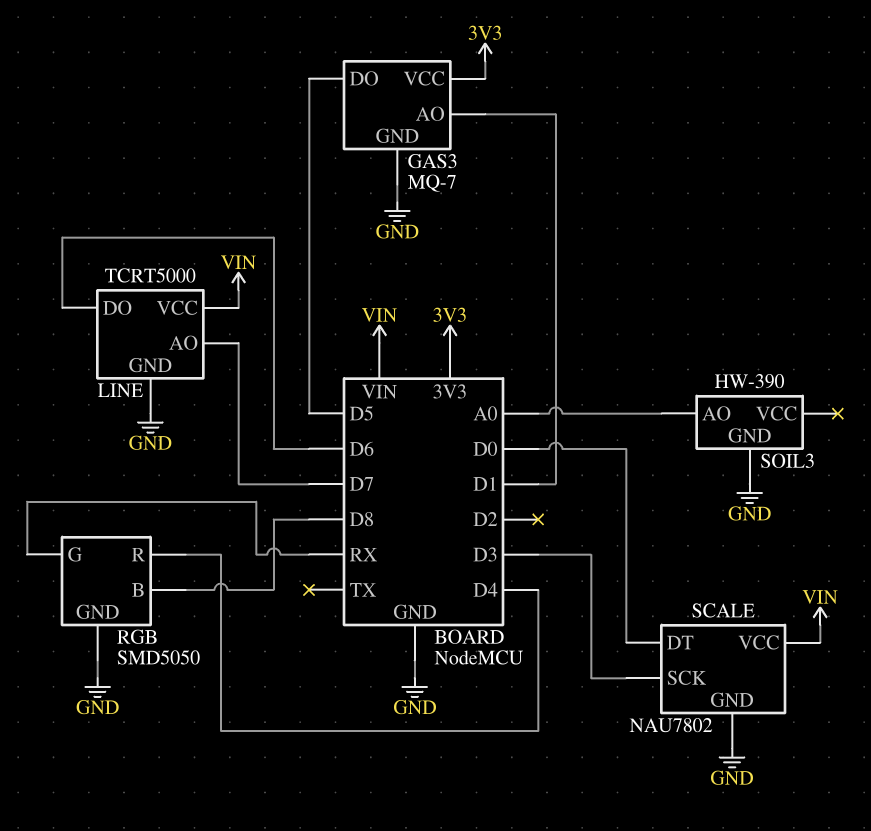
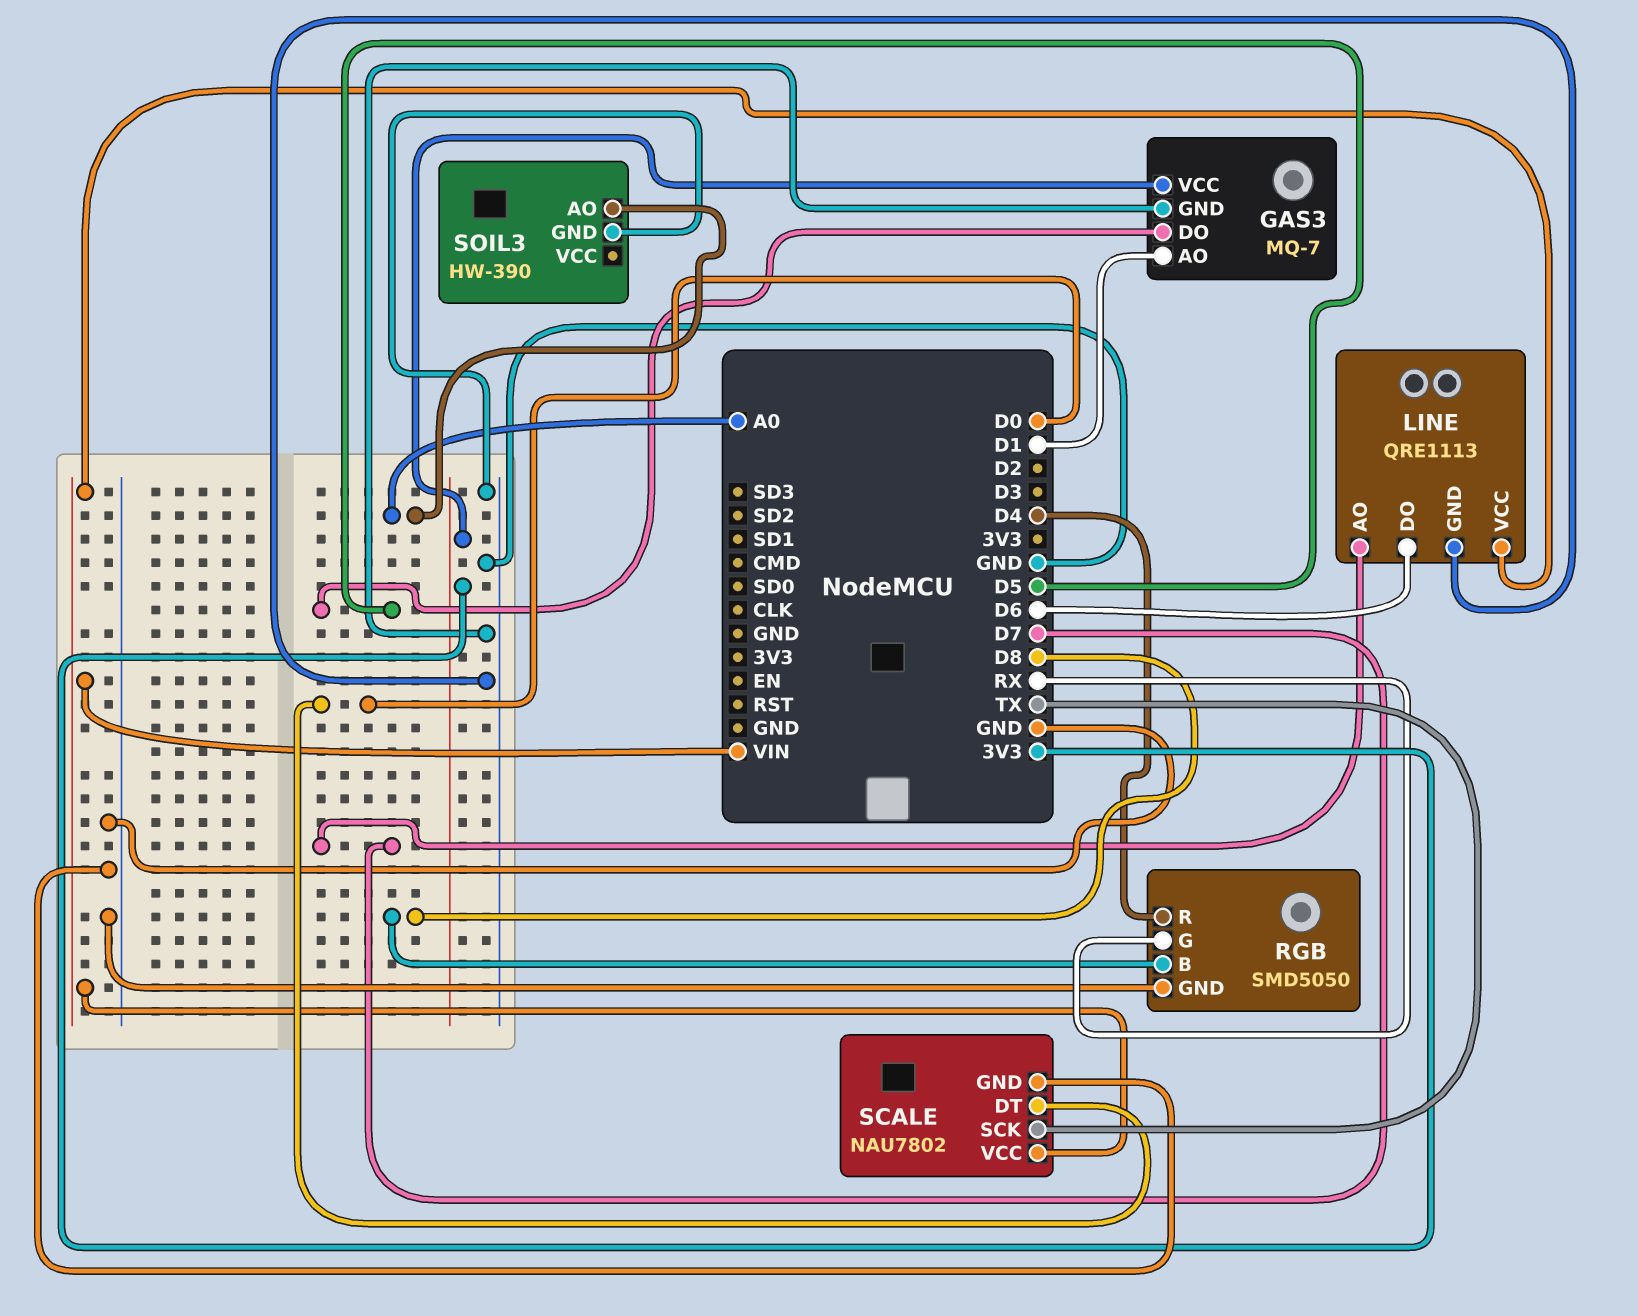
LINE: TCRT5000 -> QRE1113
SCALE pin SCK: D3 -> TX

